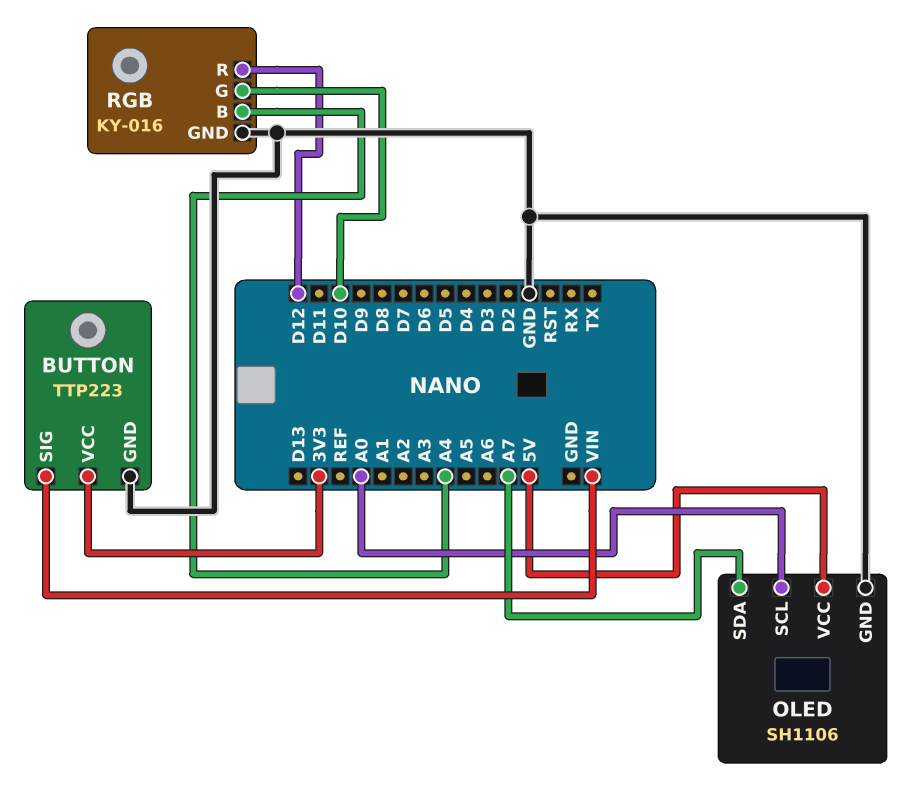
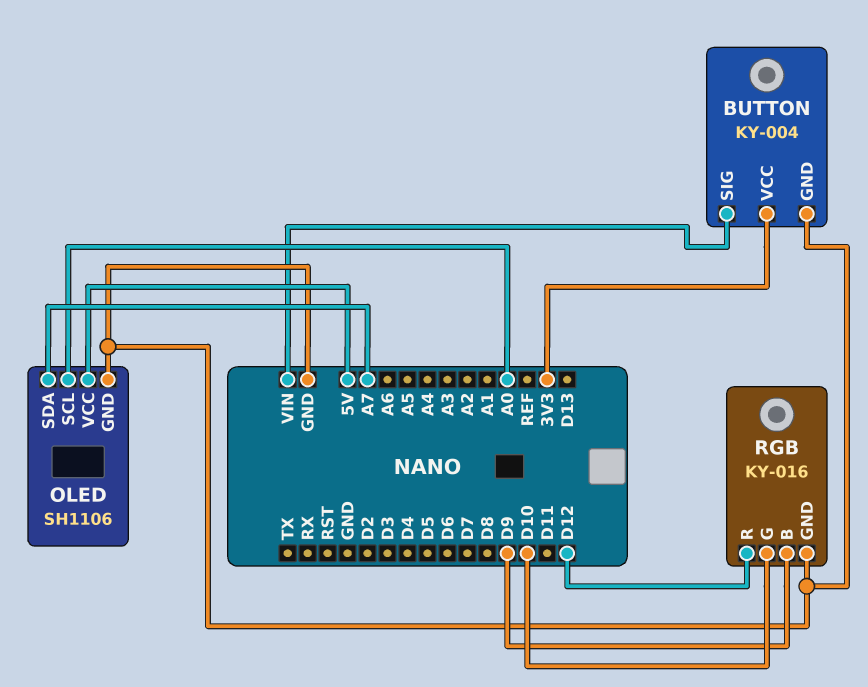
BUTTON: TTP223 -> KY-004
RGB pin B: A4 -> D9

